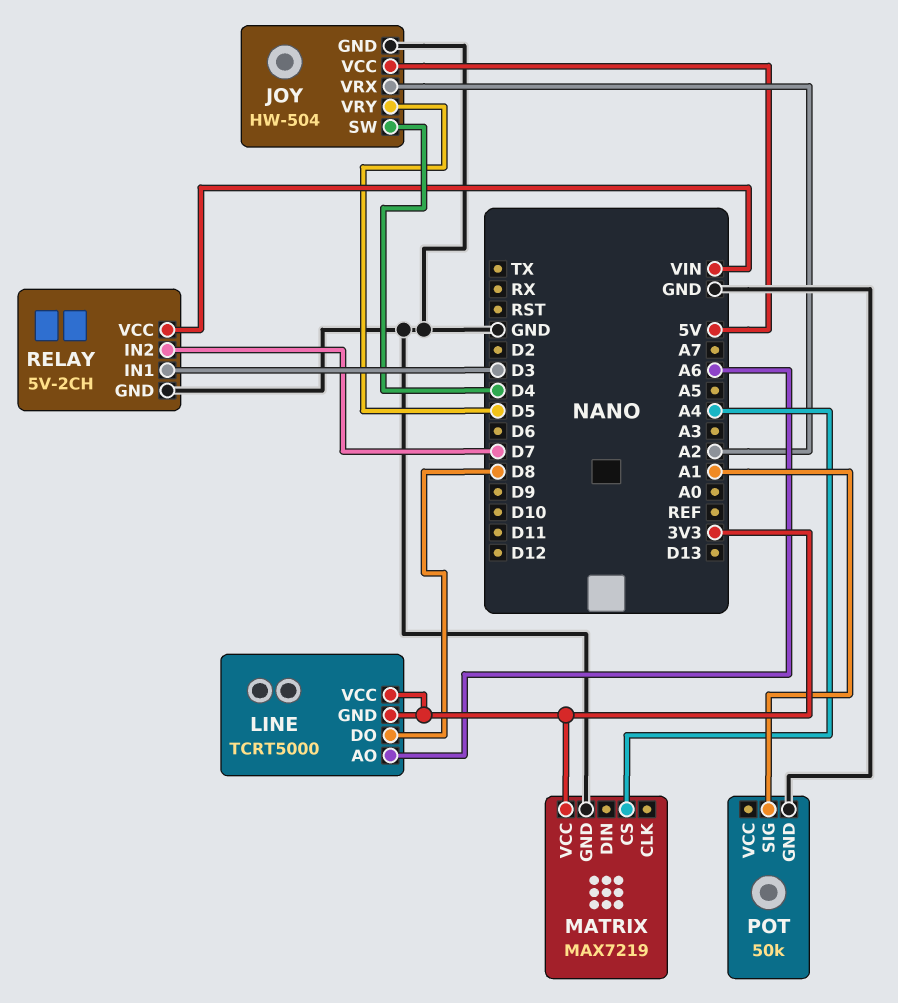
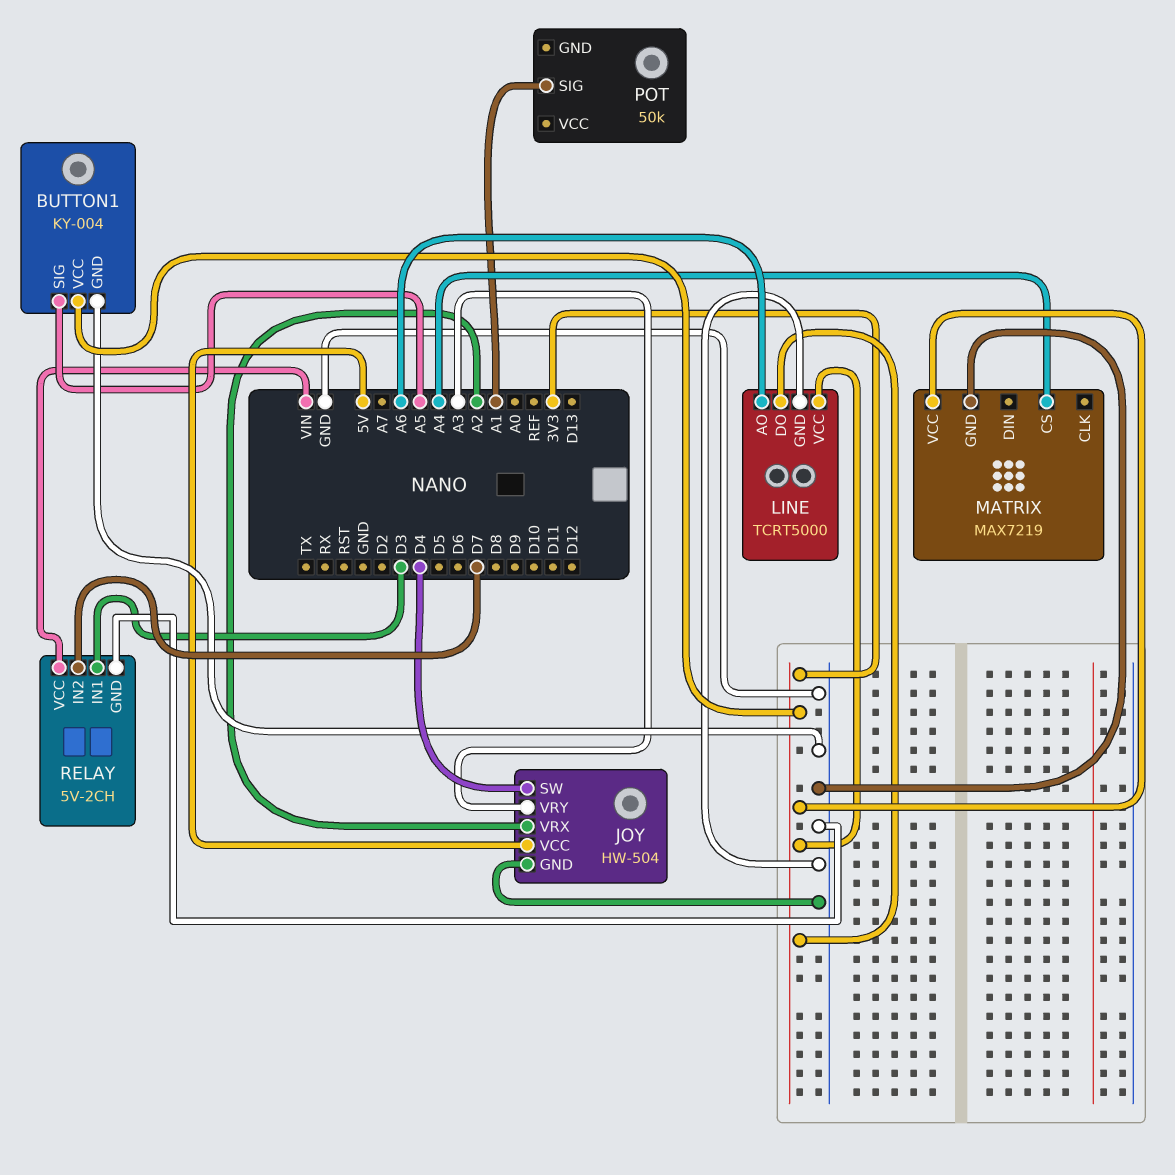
BUTTON1: none -> KY-004
BUTTON1 pin GND: none -> GND
BUTTON1 pin SIG: none -> A5
BUTTON1 pin VCC: none -> 3V3
JOY pin VRY: D5 -> A3
LINE pin DO: D8 -> 3V3
LINE pin GND: 3V3 -> GND
POT pin GND: GND -> none

